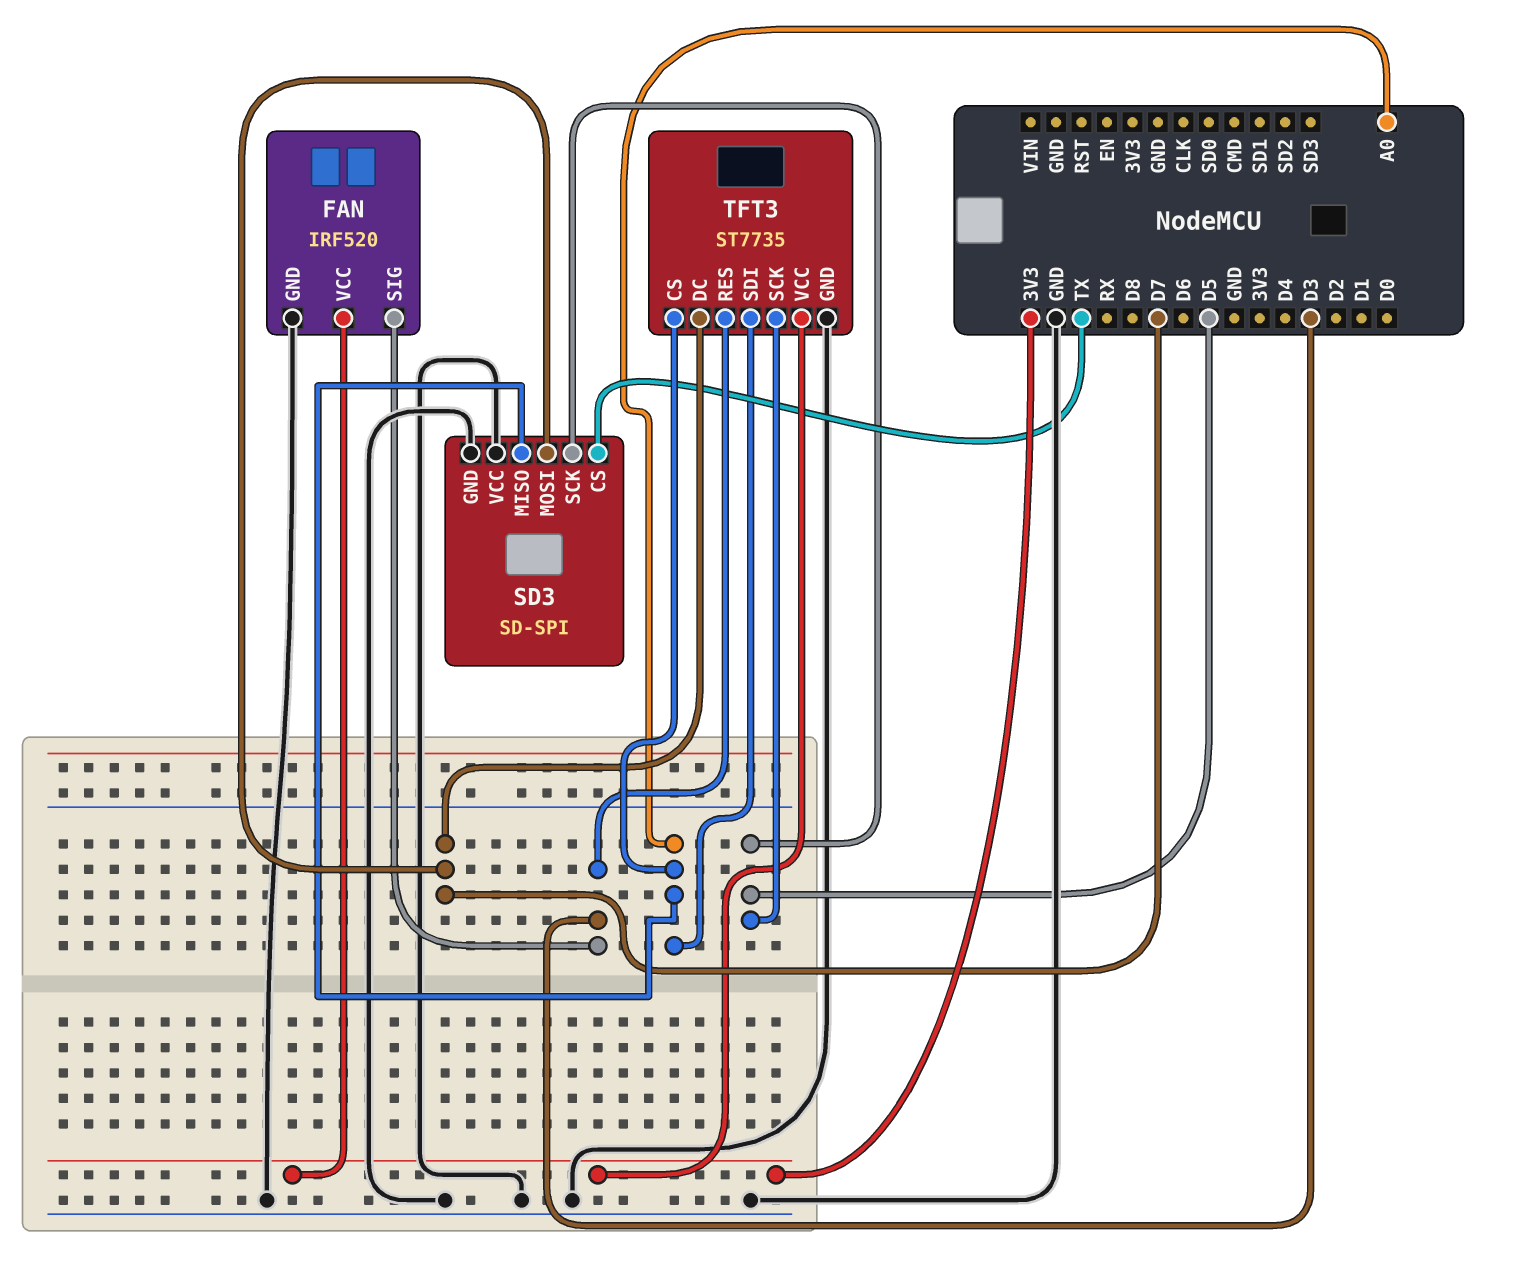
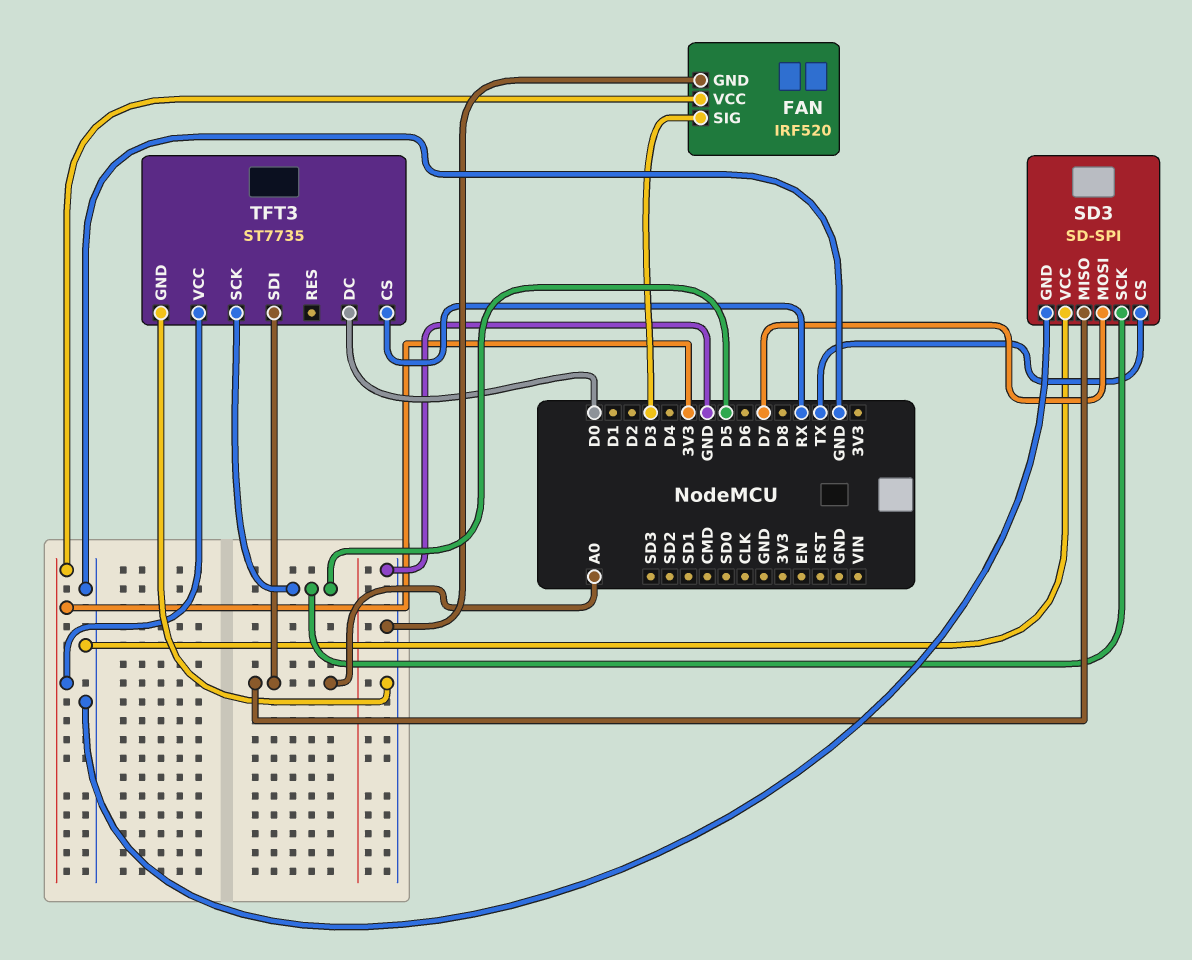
TFT3 pin CS: A0 -> RX
TFT3 pin DC: D7 -> D0
TFT3 pin RES: D3 -> none

